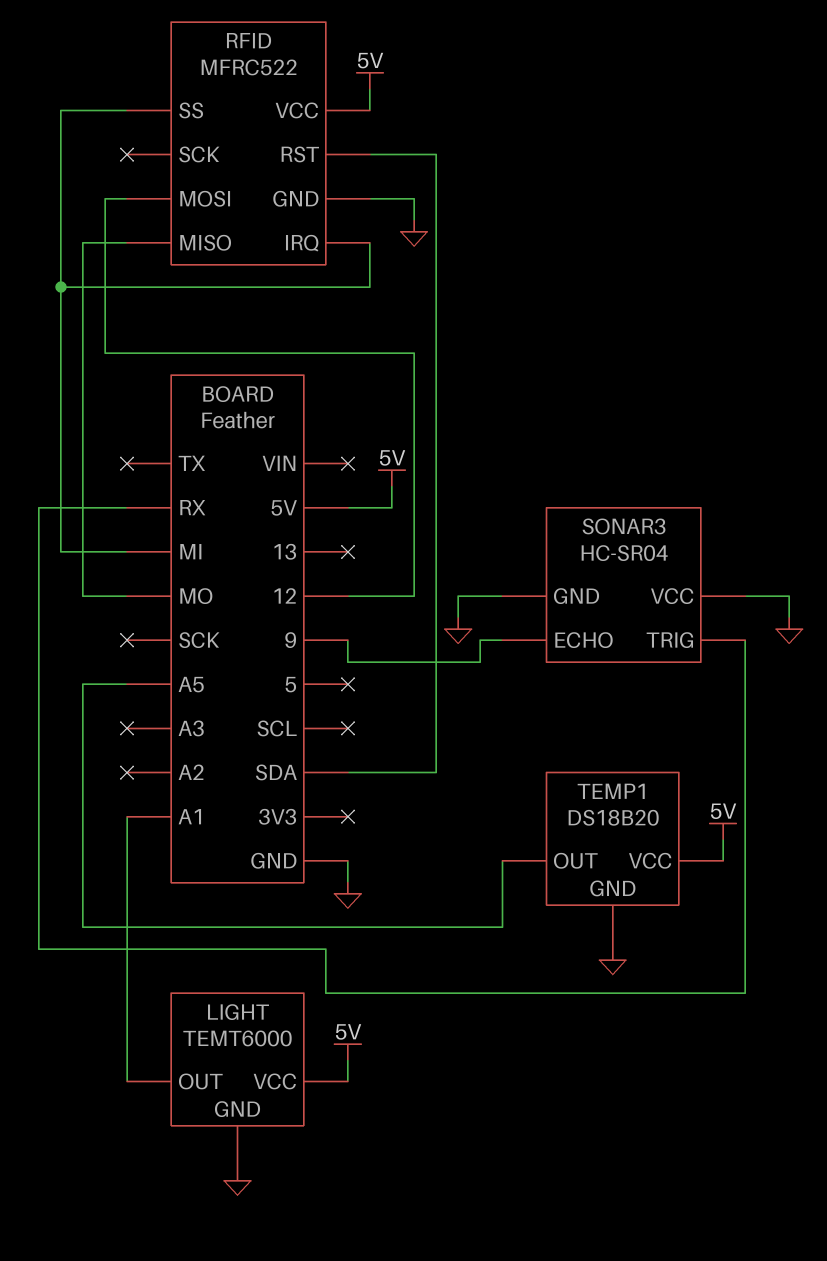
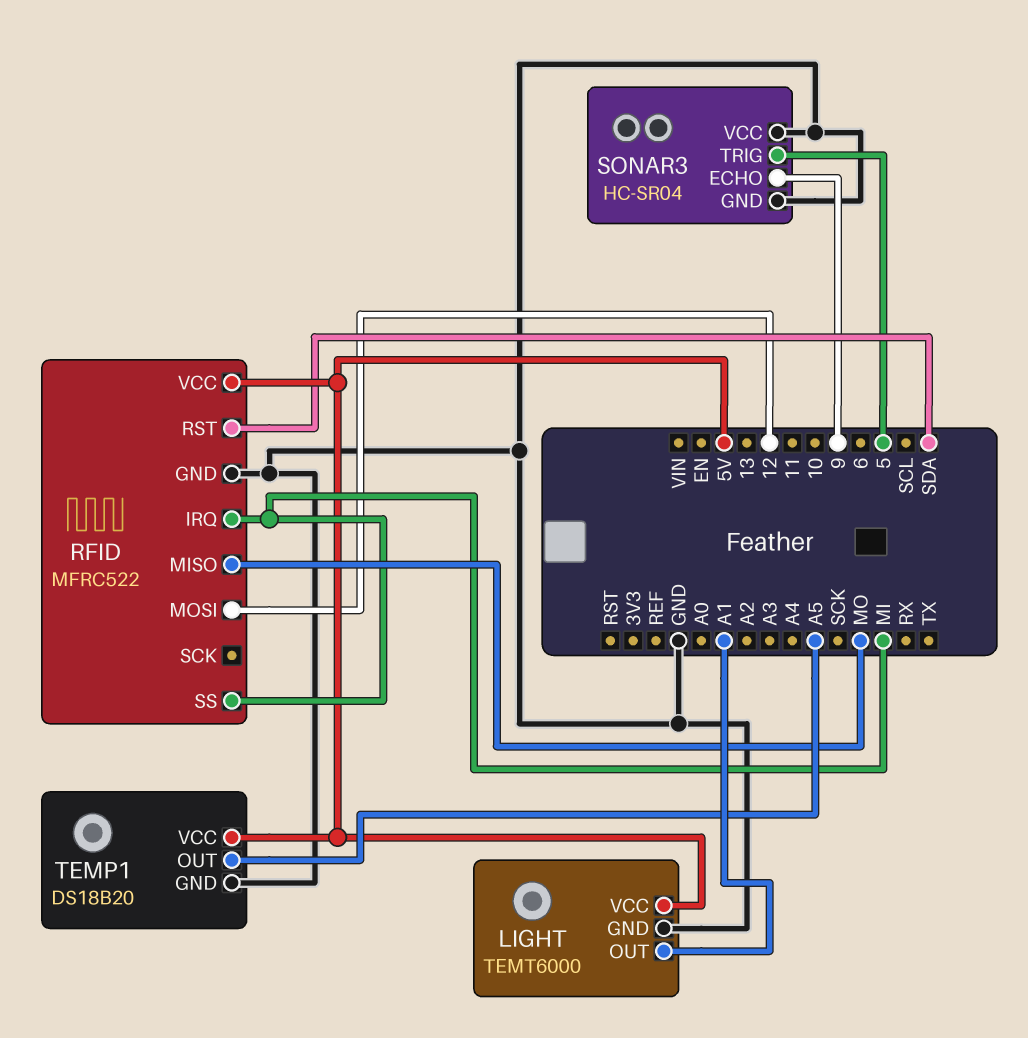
SONAR3 pin TRIG: RX -> 5

